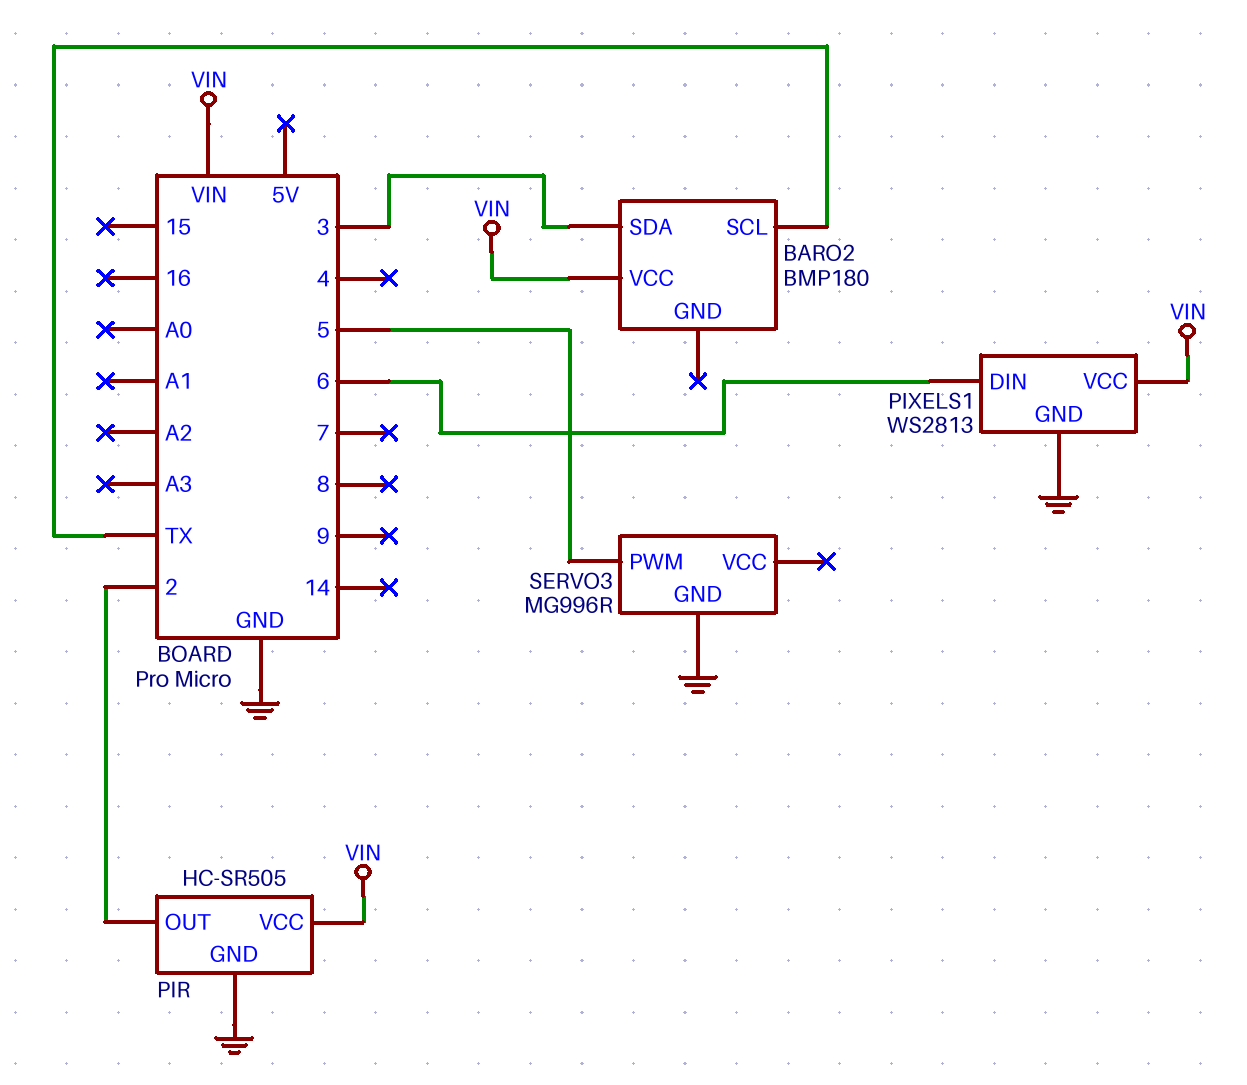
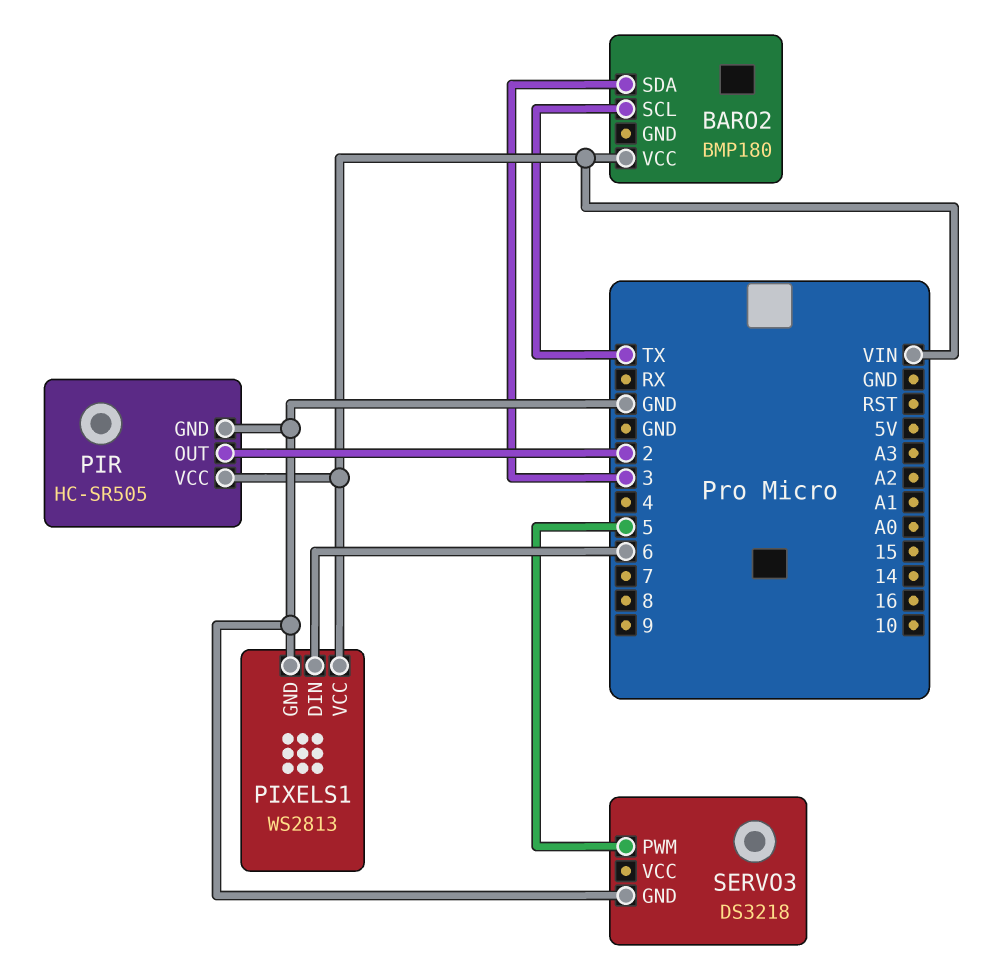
SERVO3: MG996R -> DS3218

